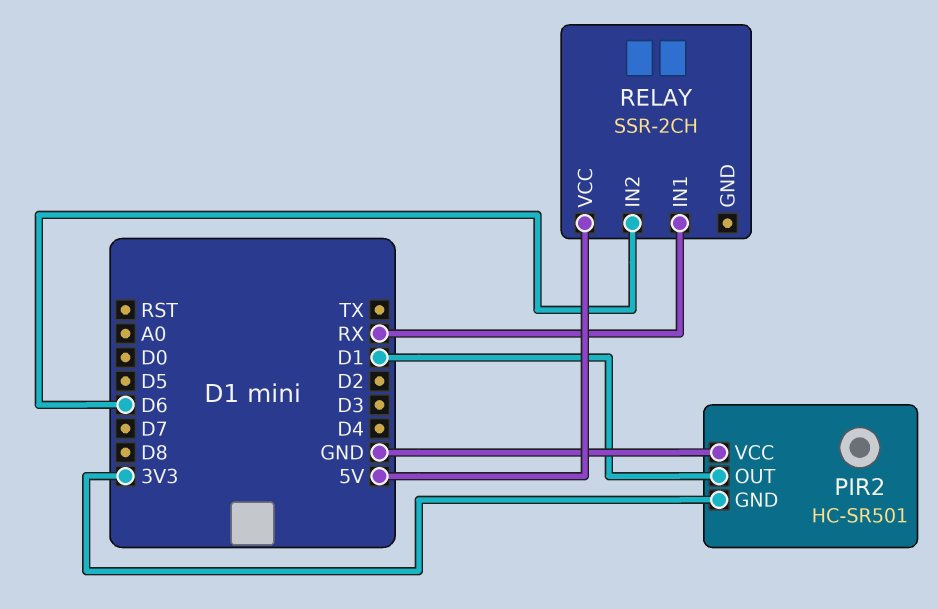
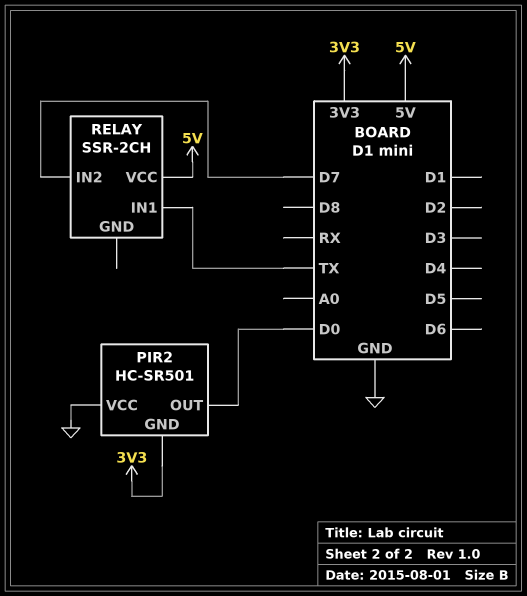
PIR2 pin OUT: D1 -> D0
RELAY pin IN1: RX -> TX
RELAY pin IN2: D6 -> D7

